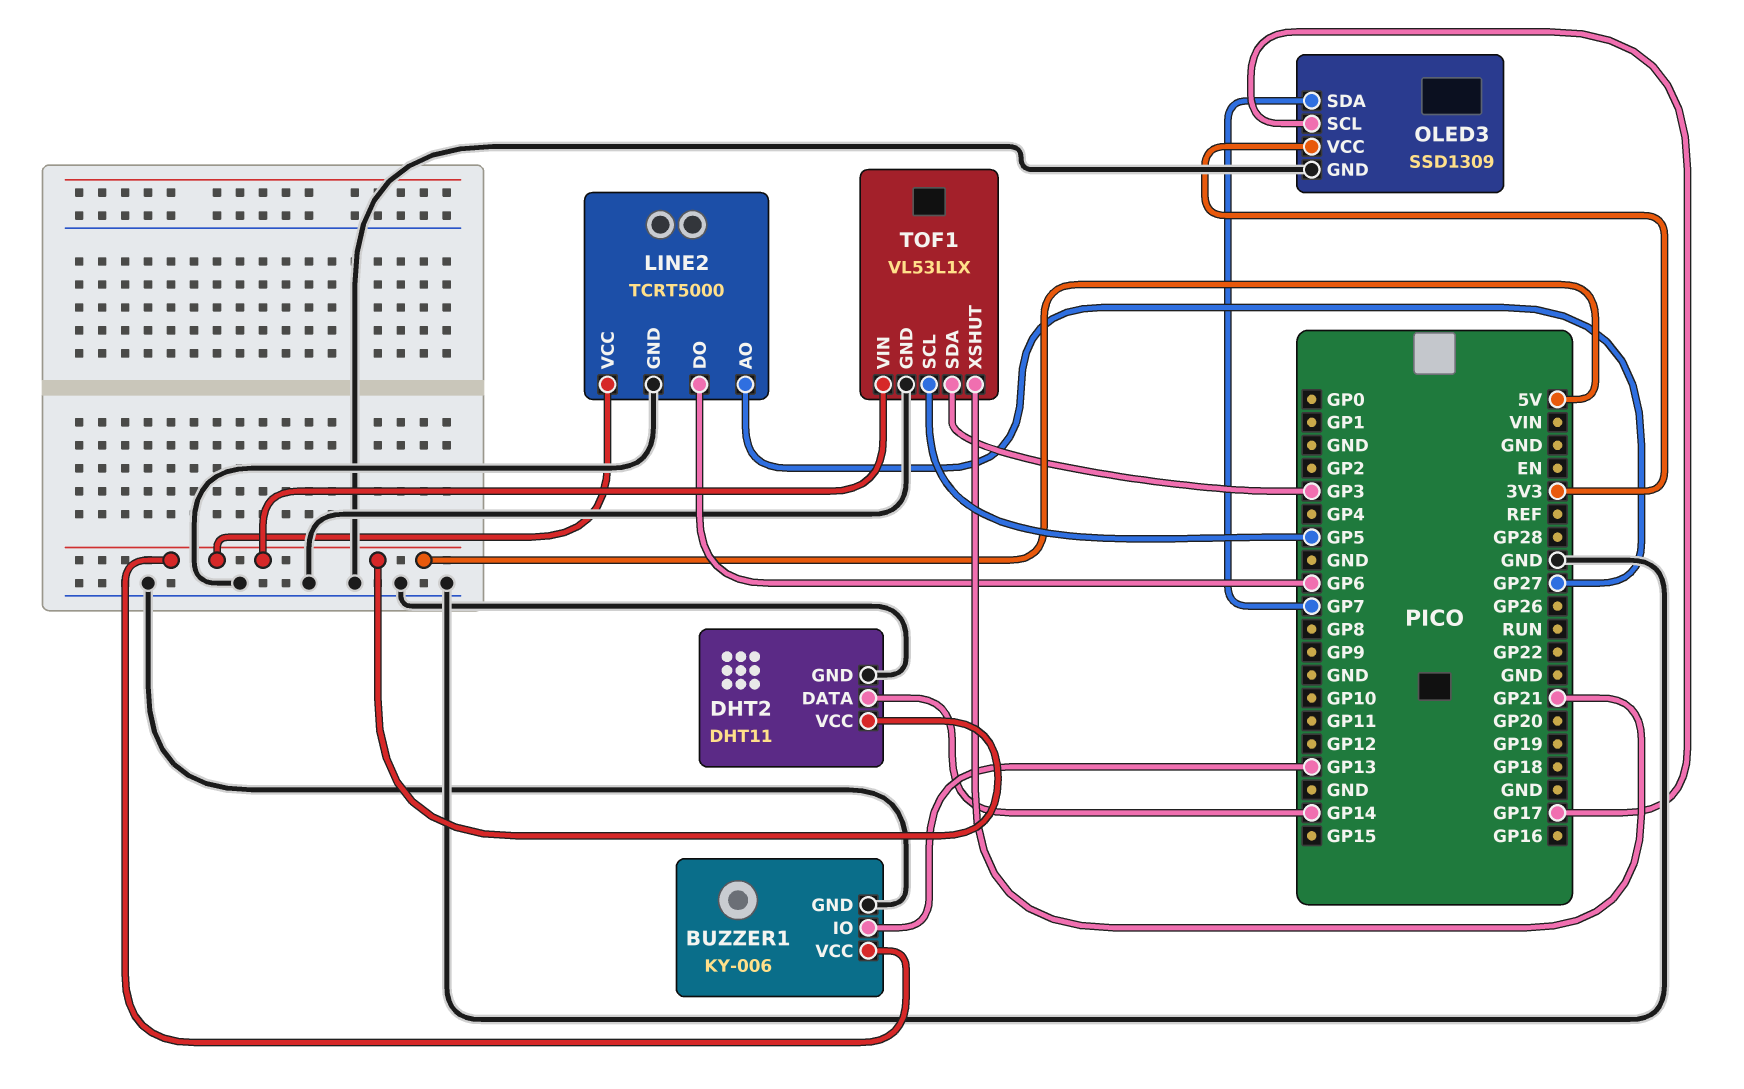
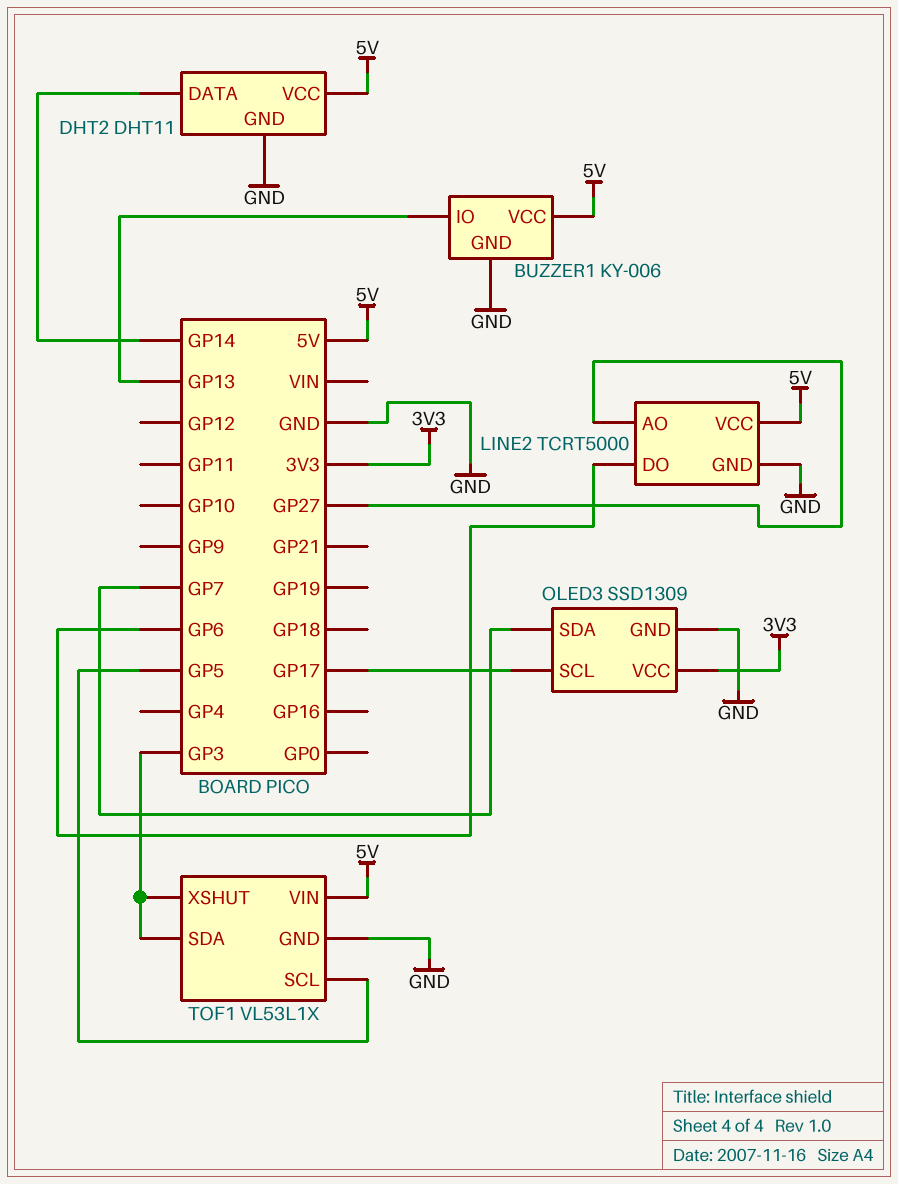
TOF1 pin XSHUT: GP21 -> GP3

